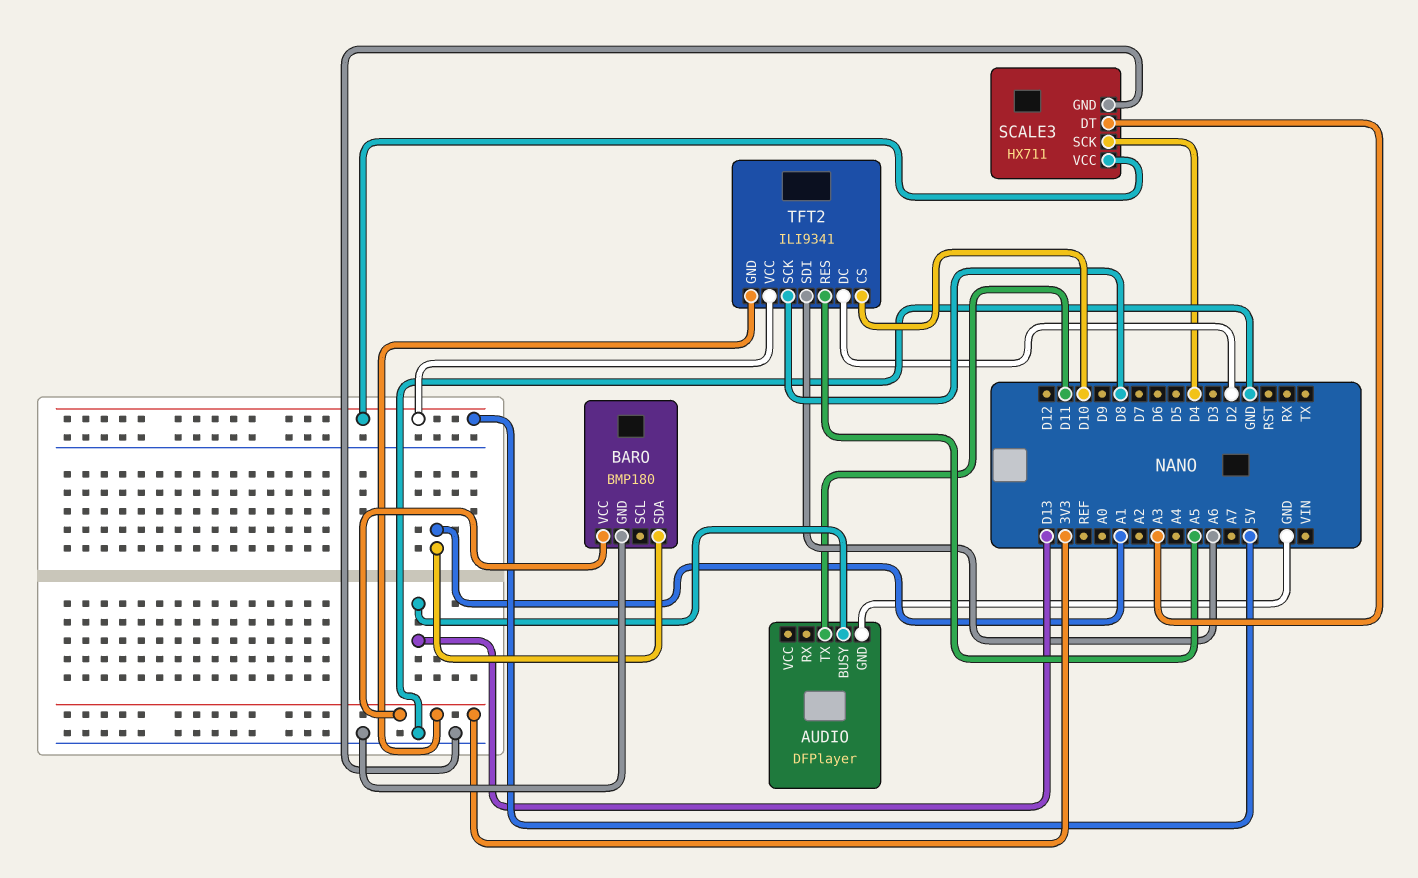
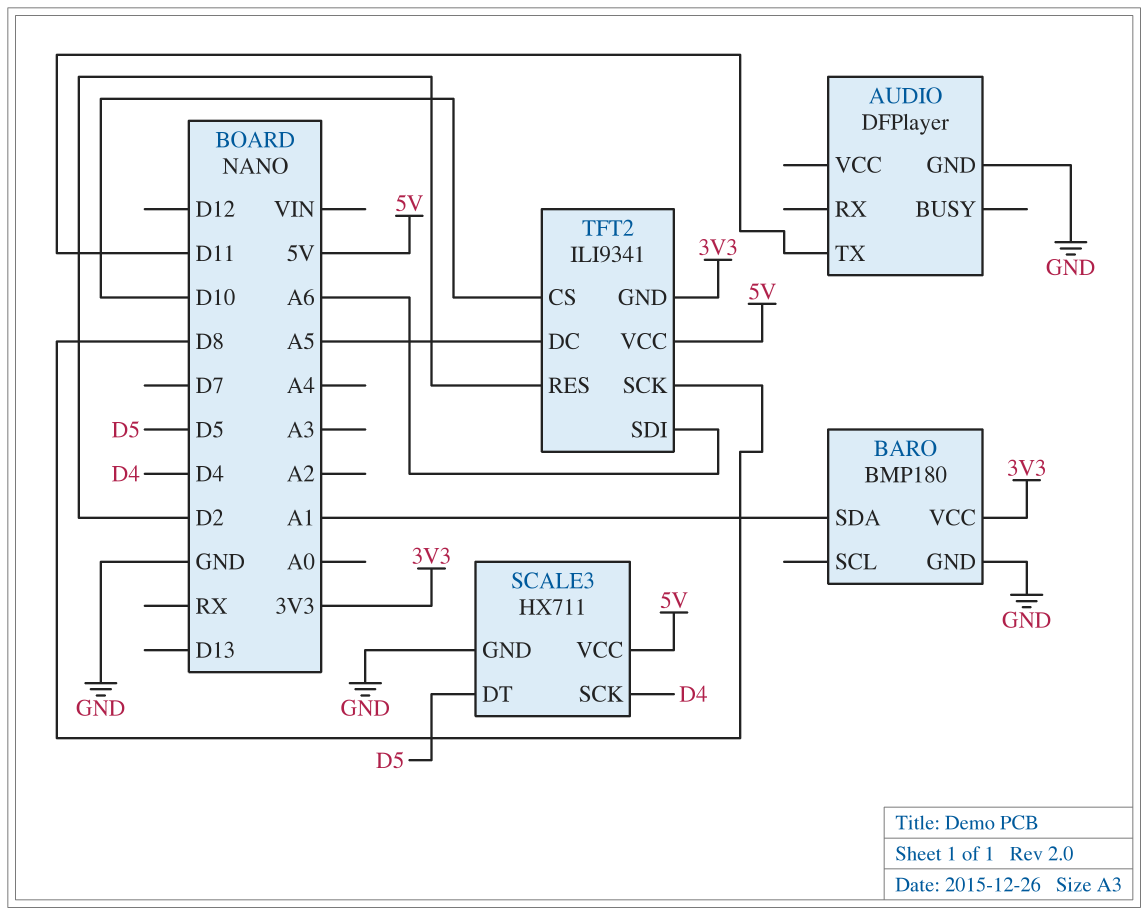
AUDIO pin BUSY: D13 -> none
SCALE3 pin DT: A3 -> D5
TFT2 pin DC: D2 -> A5
TFT2 pin RES: A5 -> D2

